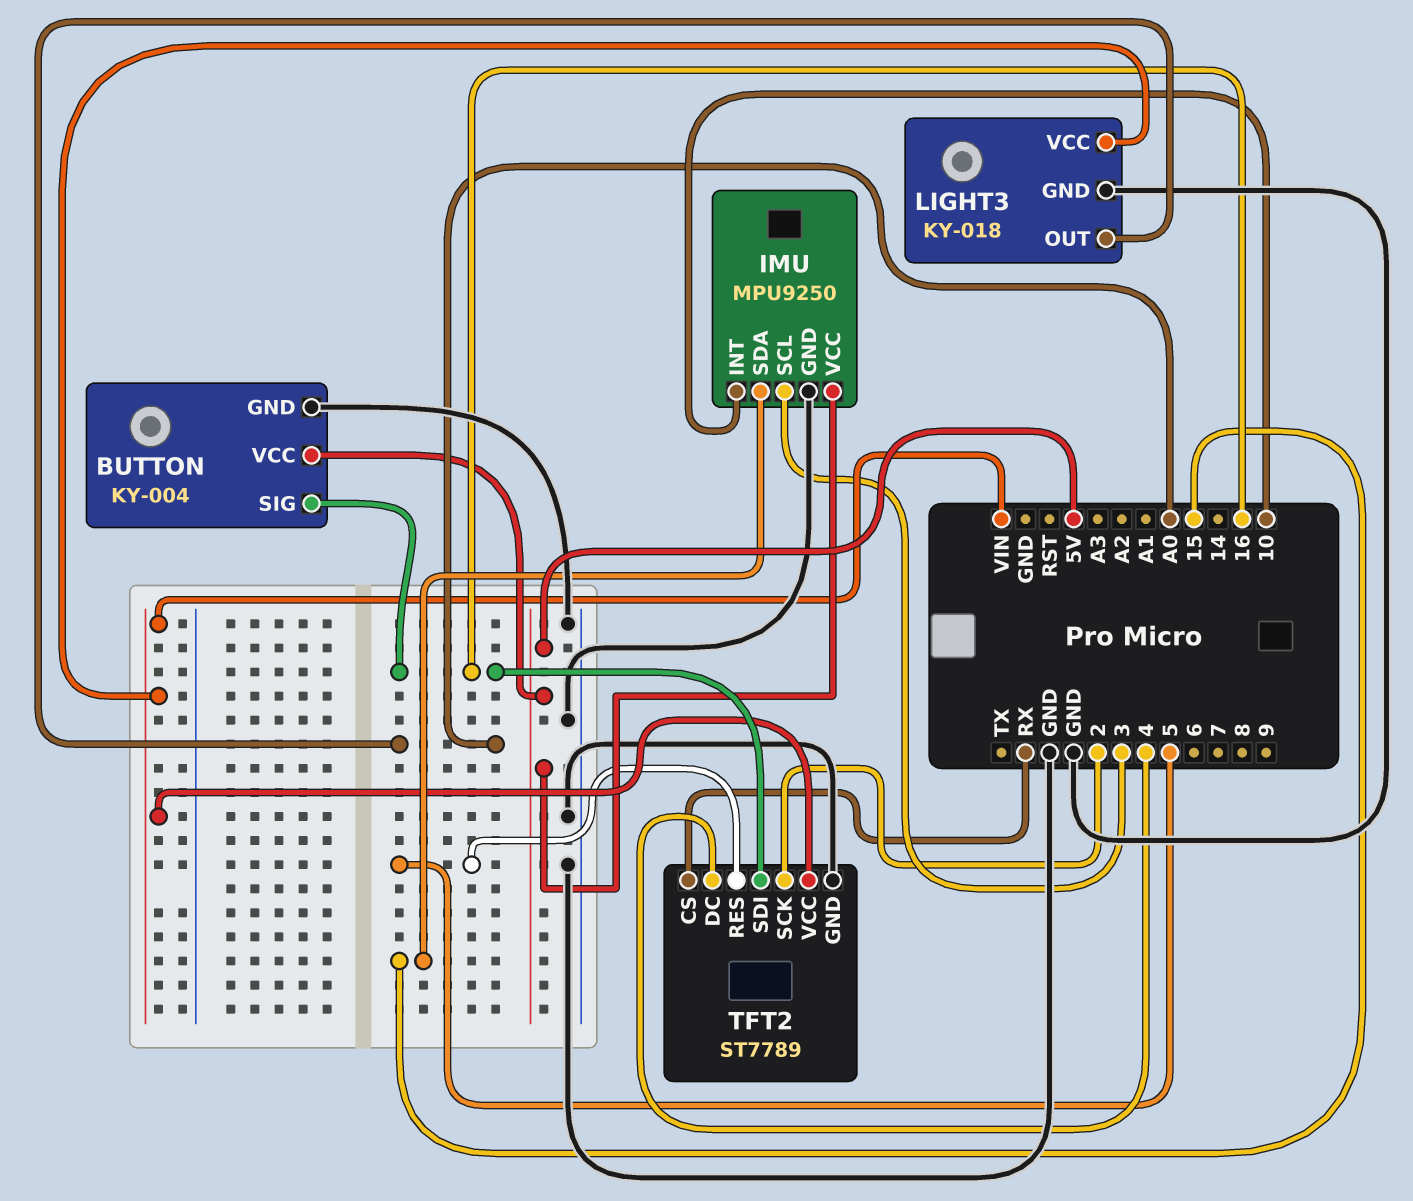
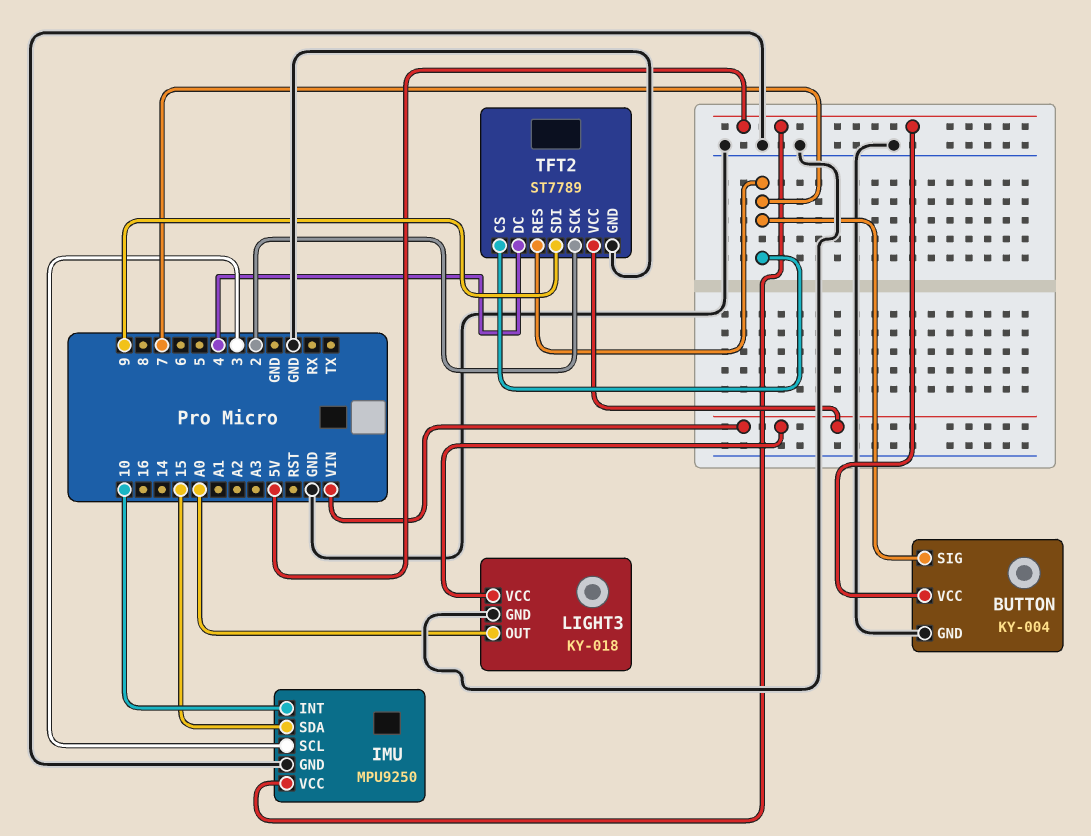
BUTTON pin SIG: 16 -> 7
TFT2 pin CS: RX -> 7
TFT2 pin RES: 5 -> 7
TFT2 pin SDI: 16 -> 9

